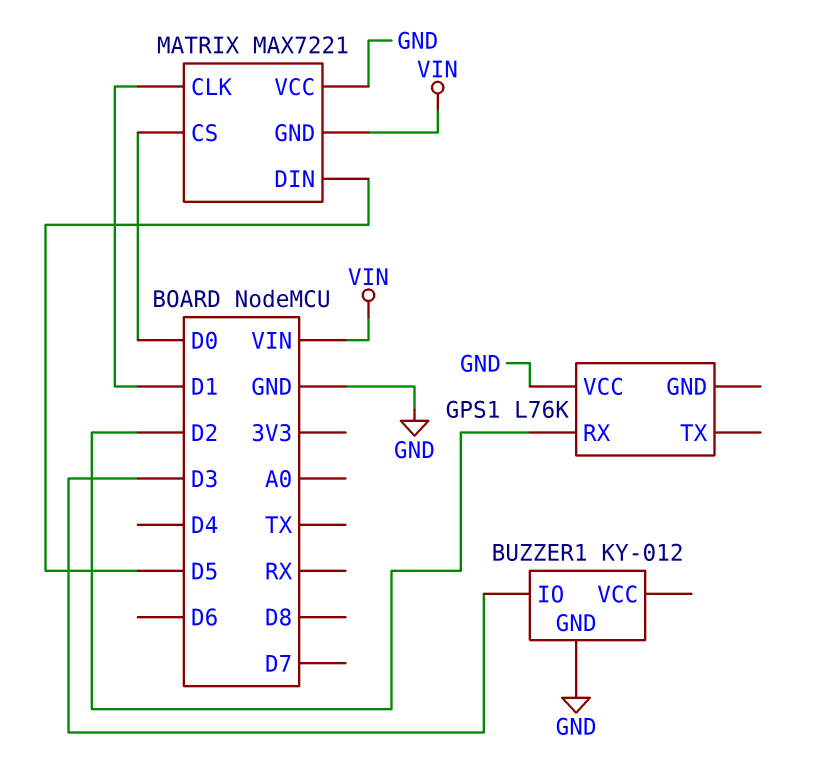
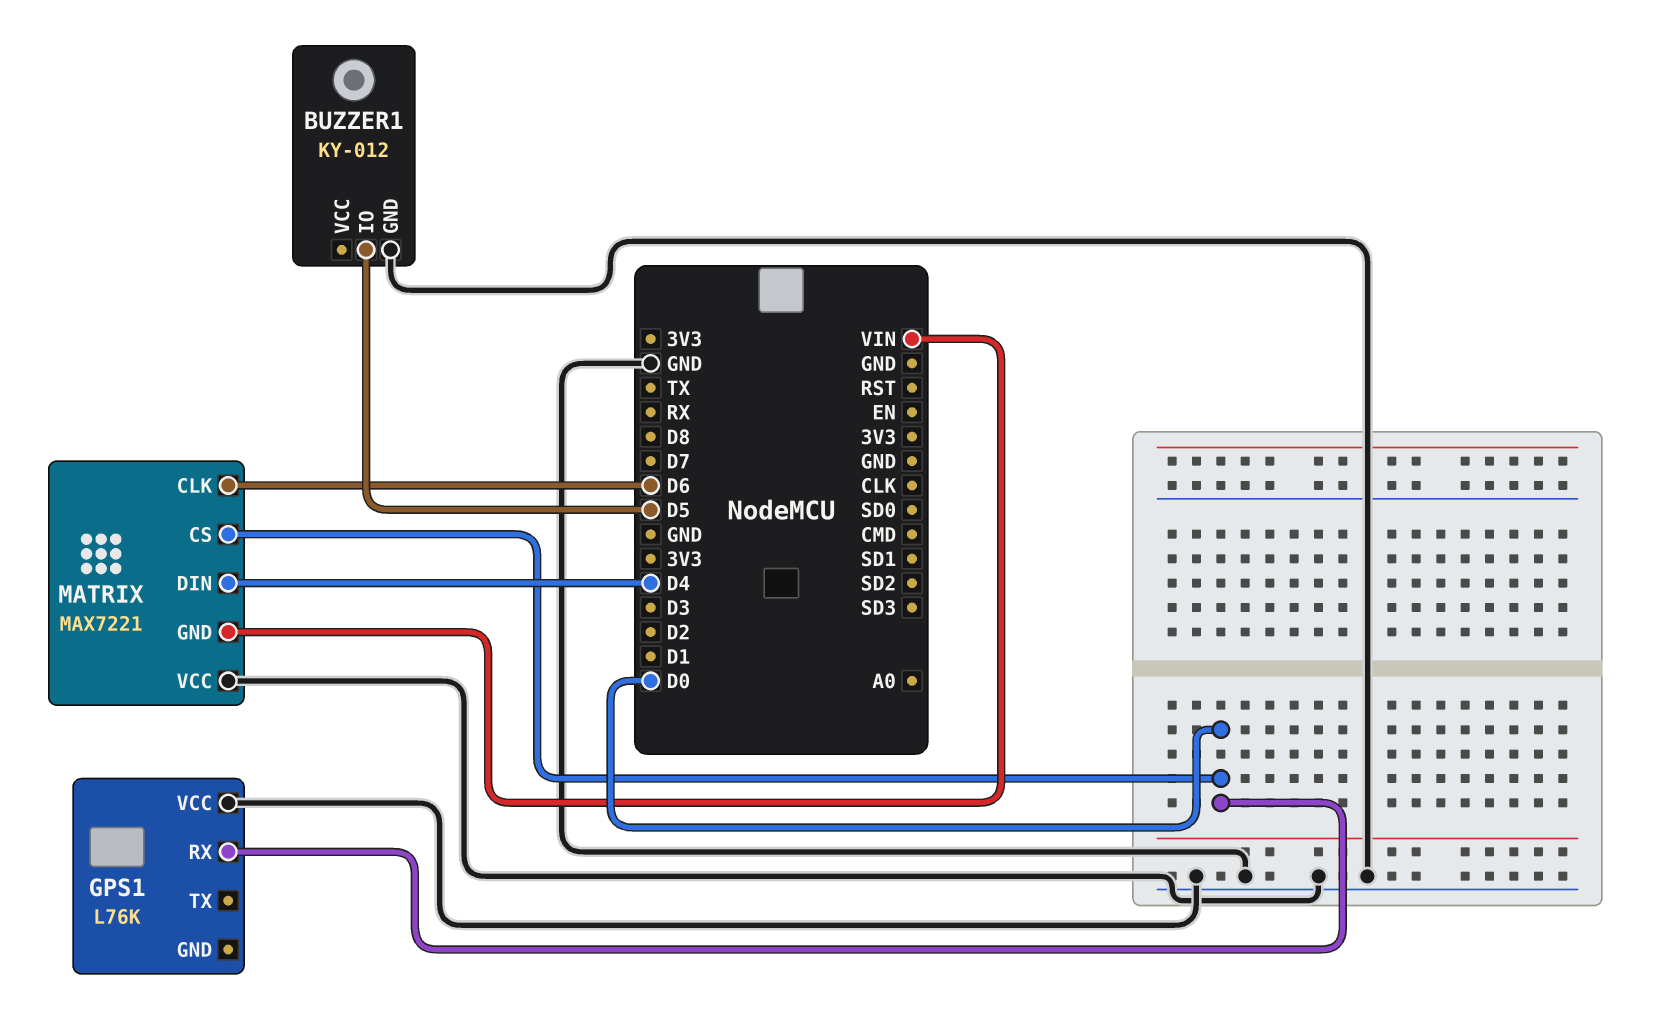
BUZZER1 pin IO: D3 -> D5
GPS1 pin RX: D2 -> D0
MATRIX pin CLK: D1 -> D6
MATRIX pin DIN: D5 -> D4

